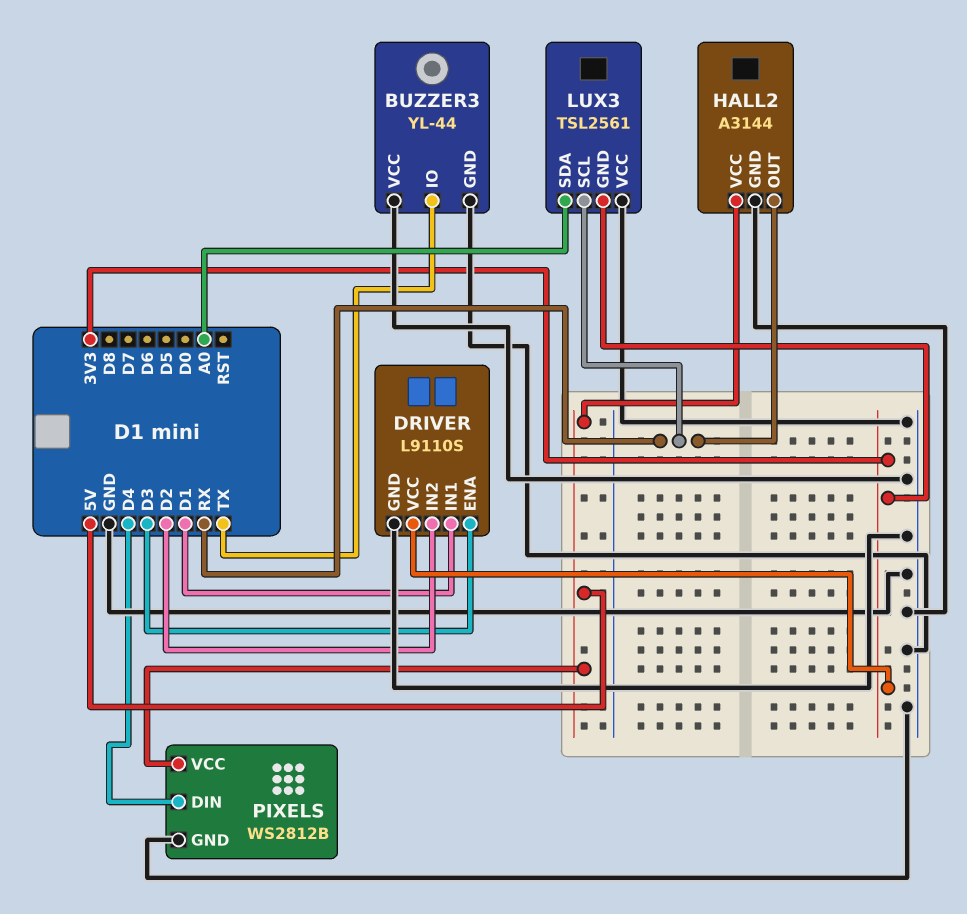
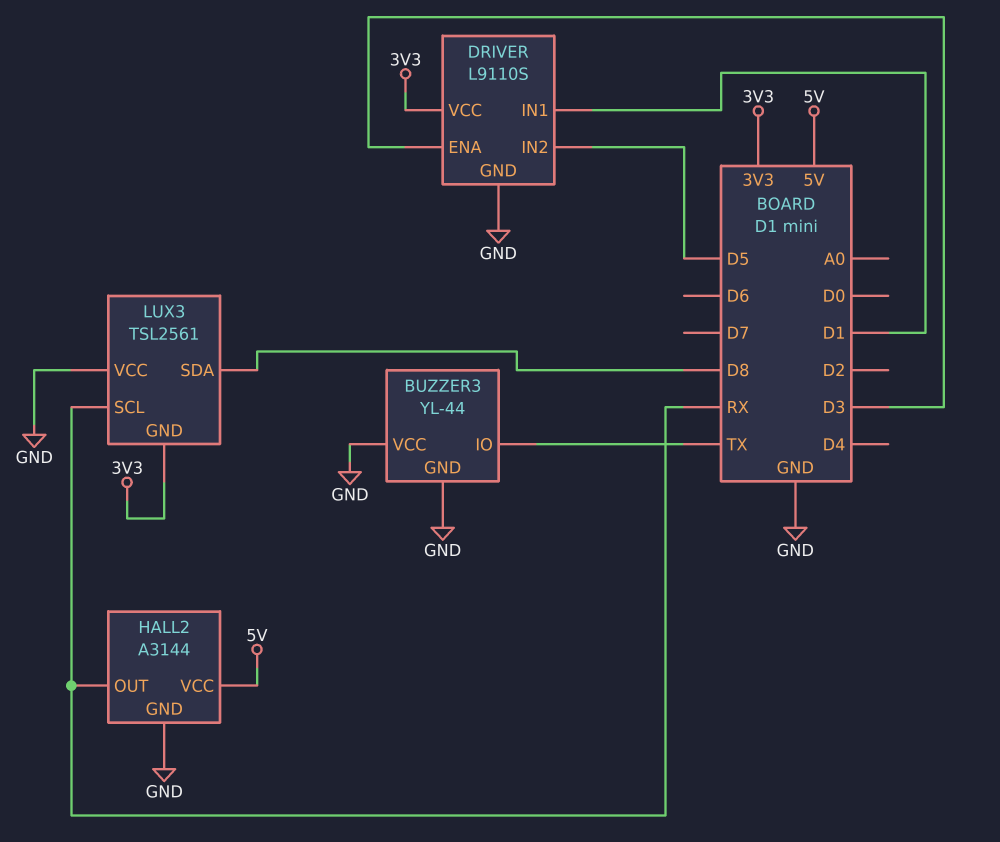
DRIVER pin IN2: D2 -> D5
LUX3 pin SDA: A0 -> D8
PIXELS: WS2812B -> none
PIXELS pin DIN: D4 -> none
PIXELS pin GND: GND -> none
PIXELS pin VCC: 5V -> none

